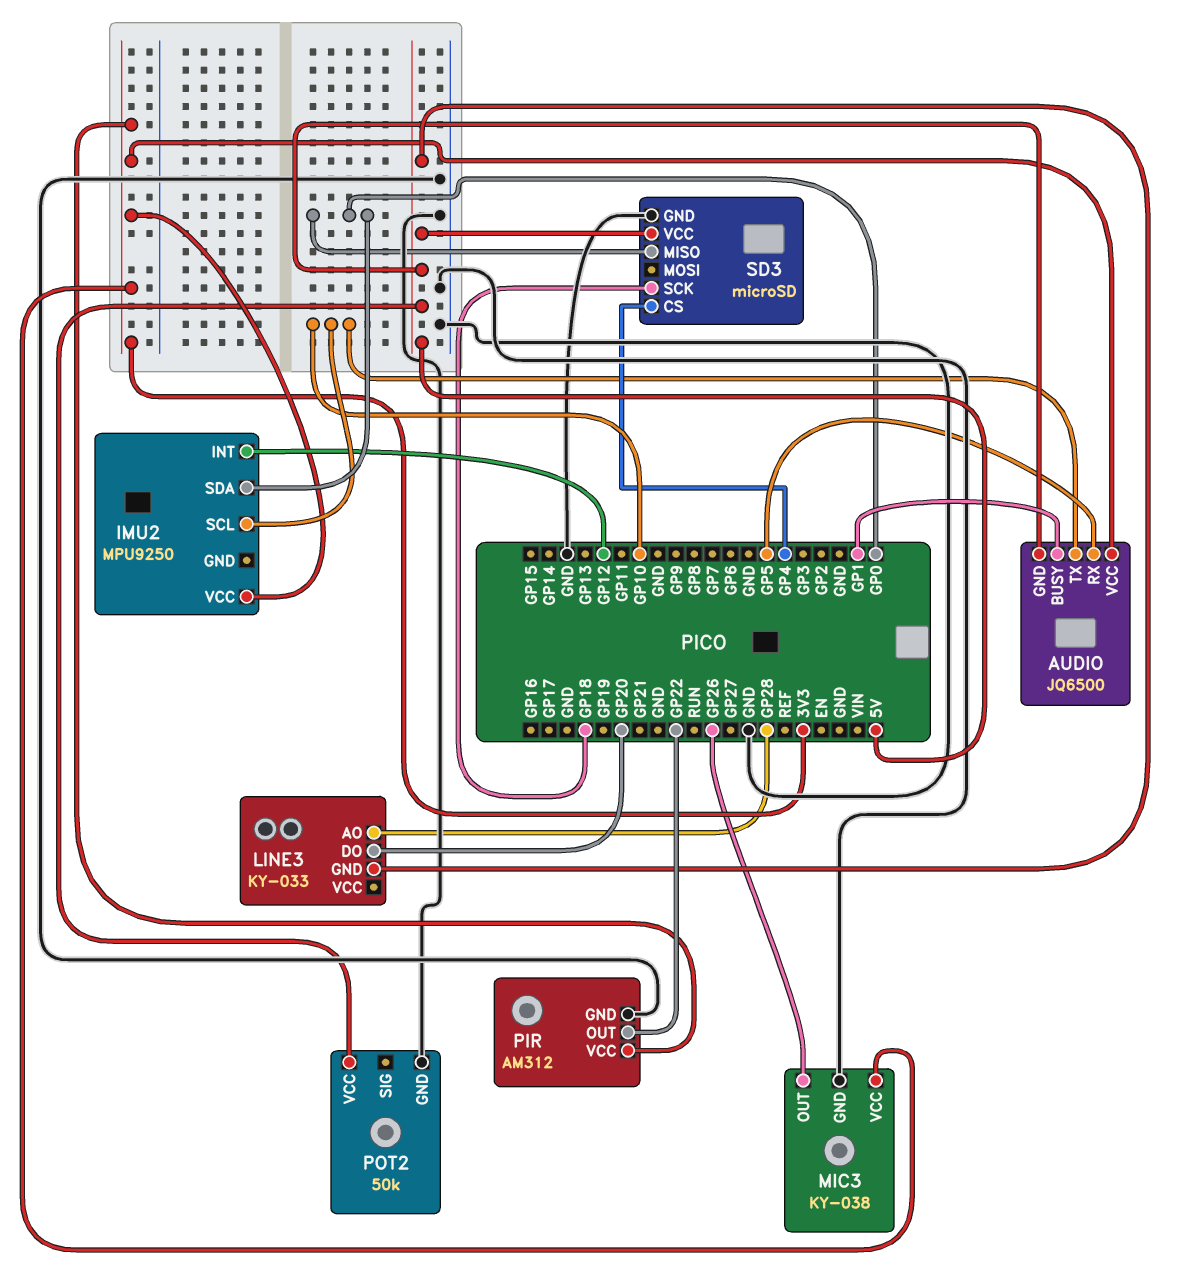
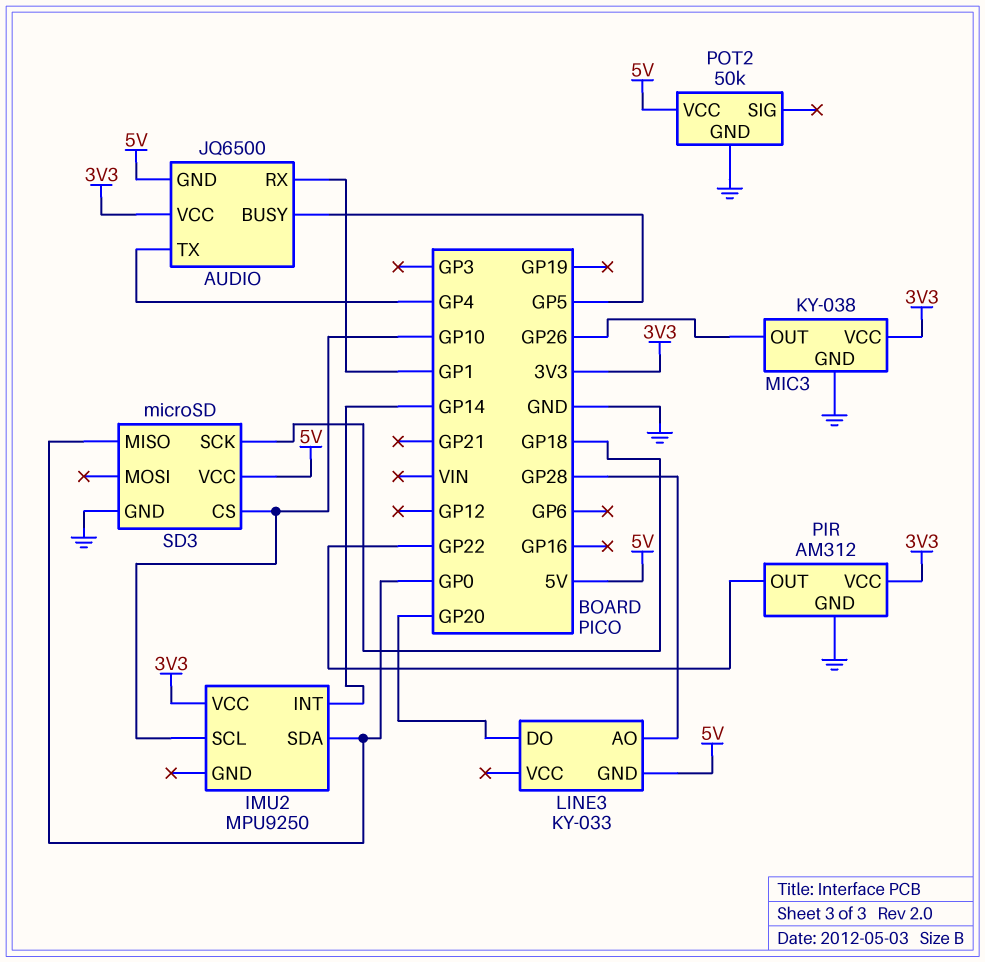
AUDIO pin BUSY: GP1 -> GP5
AUDIO pin RX: GP5 -> GP1
AUDIO pin TX: GP10 -> GP4
IMU2 pin INT: GP12 -> GP14
SD3 pin CS: GP4 -> GP10

